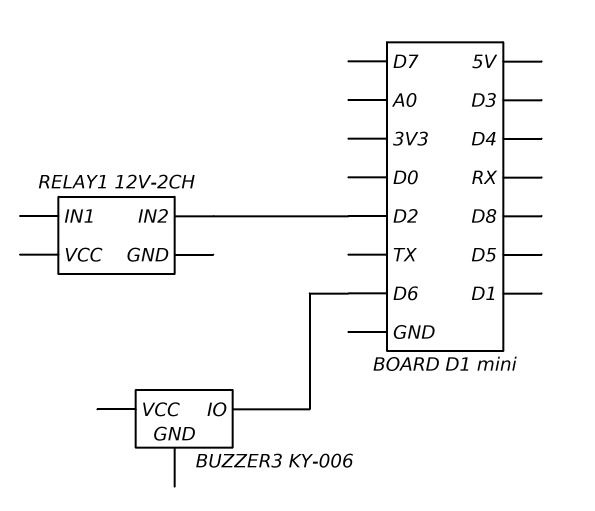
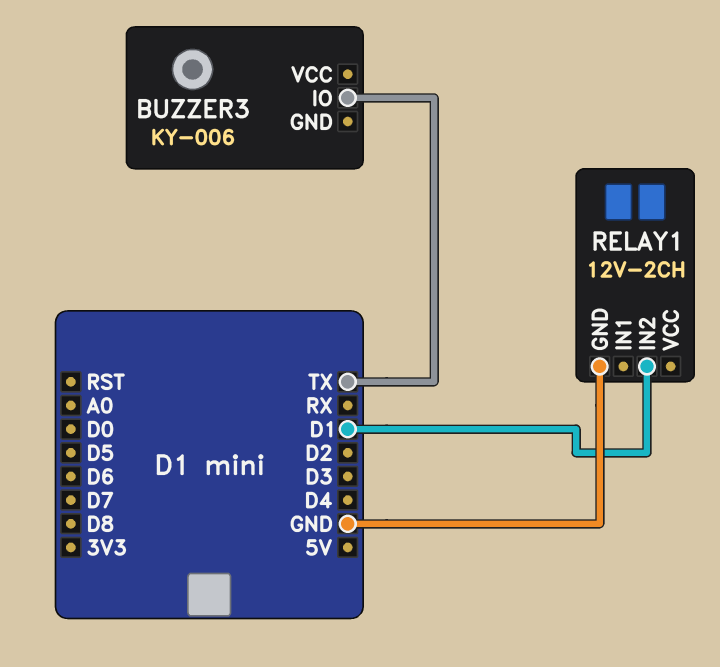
BUZZER3 pin IO: D6 -> TX
RELAY1 pin GND: none -> GND
RELAY1 pin IN2: D2 -> D1

